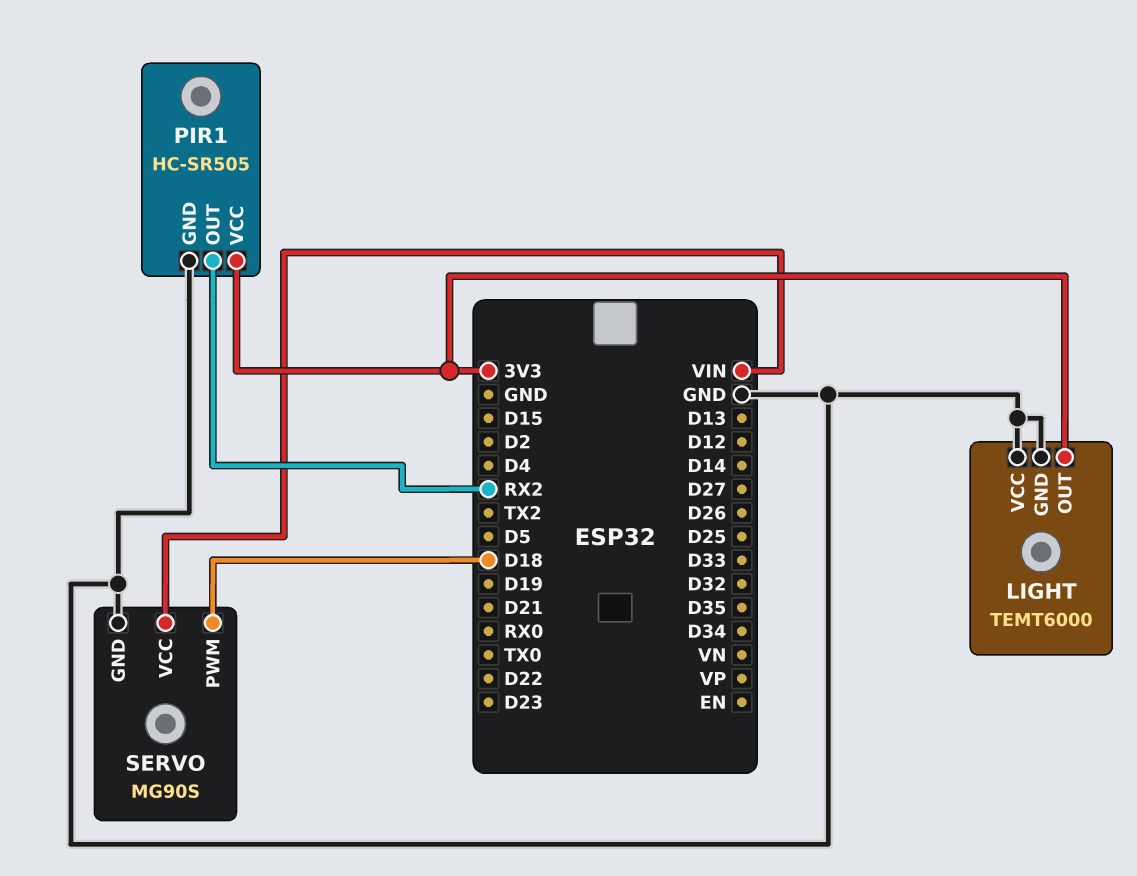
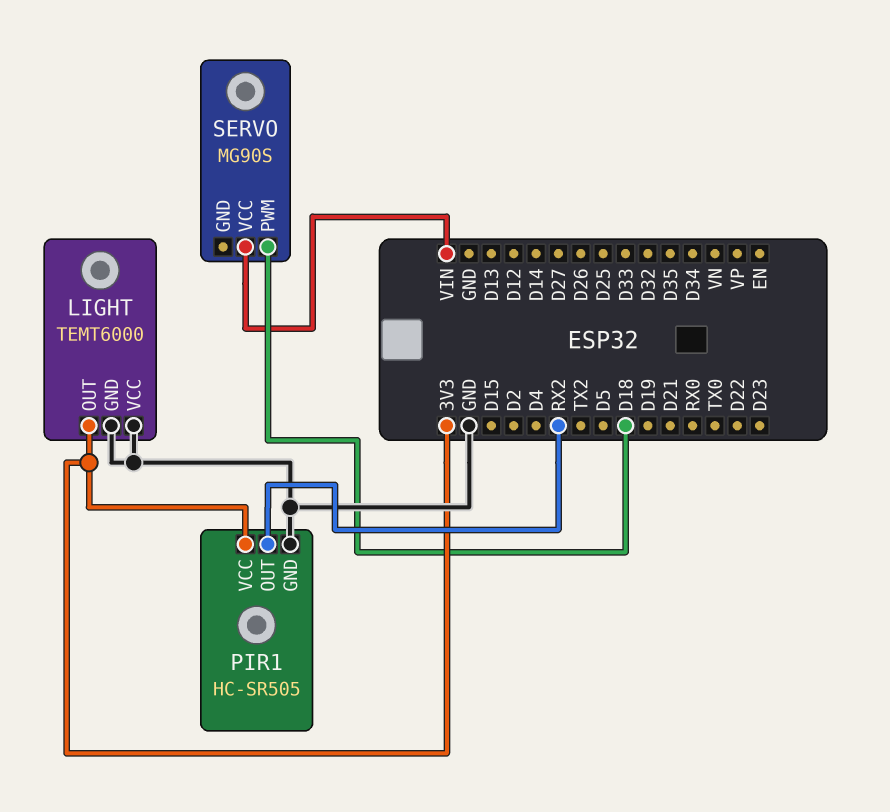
SERVO pin GND: GND -> none

